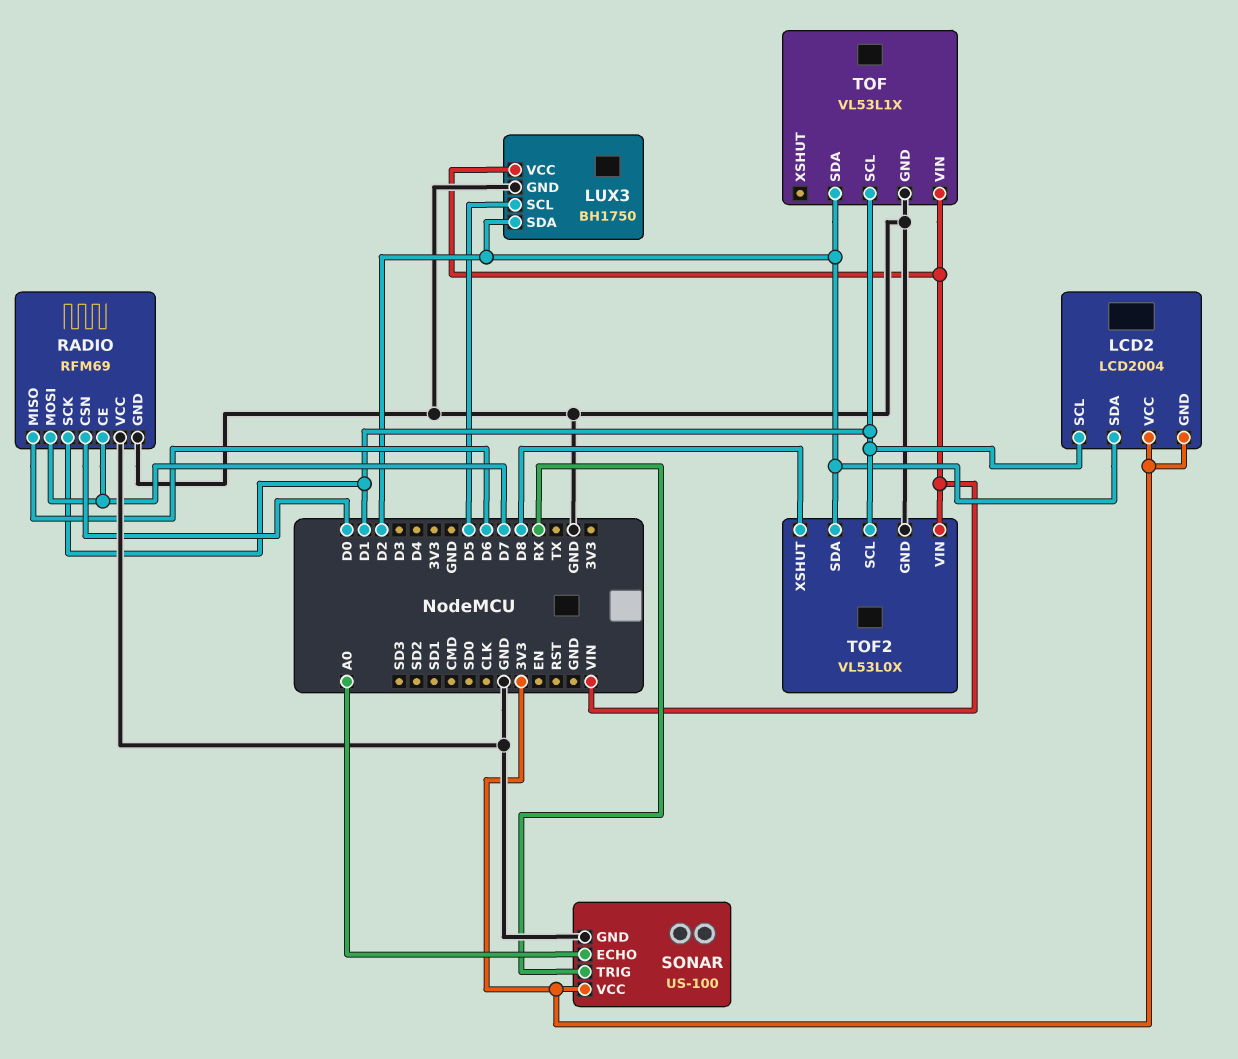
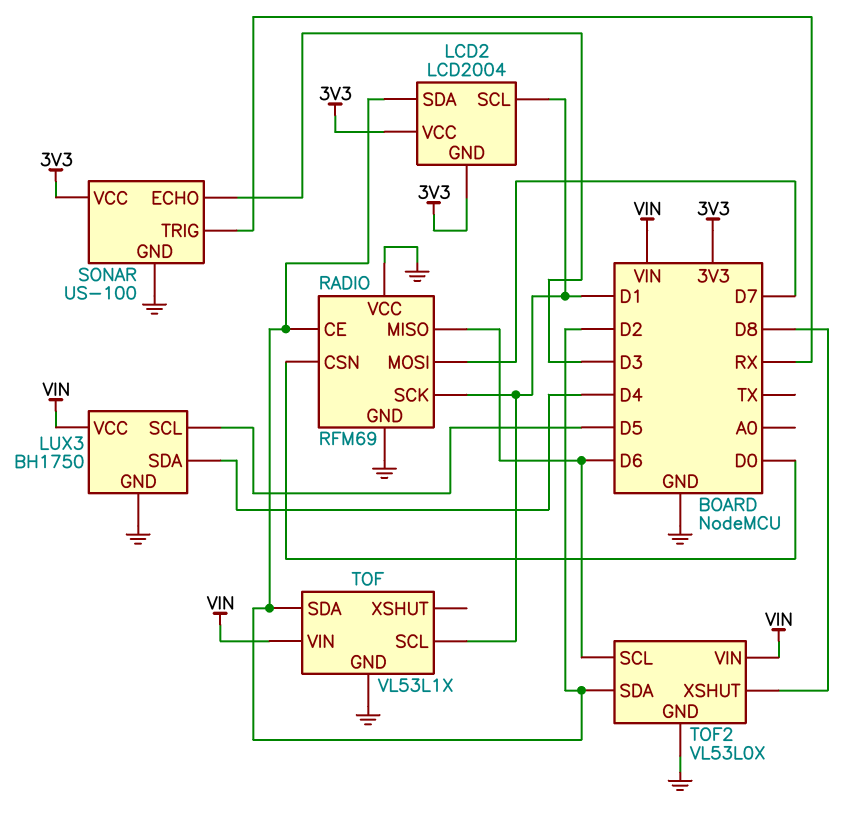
LUX3 pin SDA: D2 -> D4
RADIO pin CE: D7 -> D2
SONAR pin ECHO: A0 -> D3
TOF2 pin SCL: D1 -> D6

